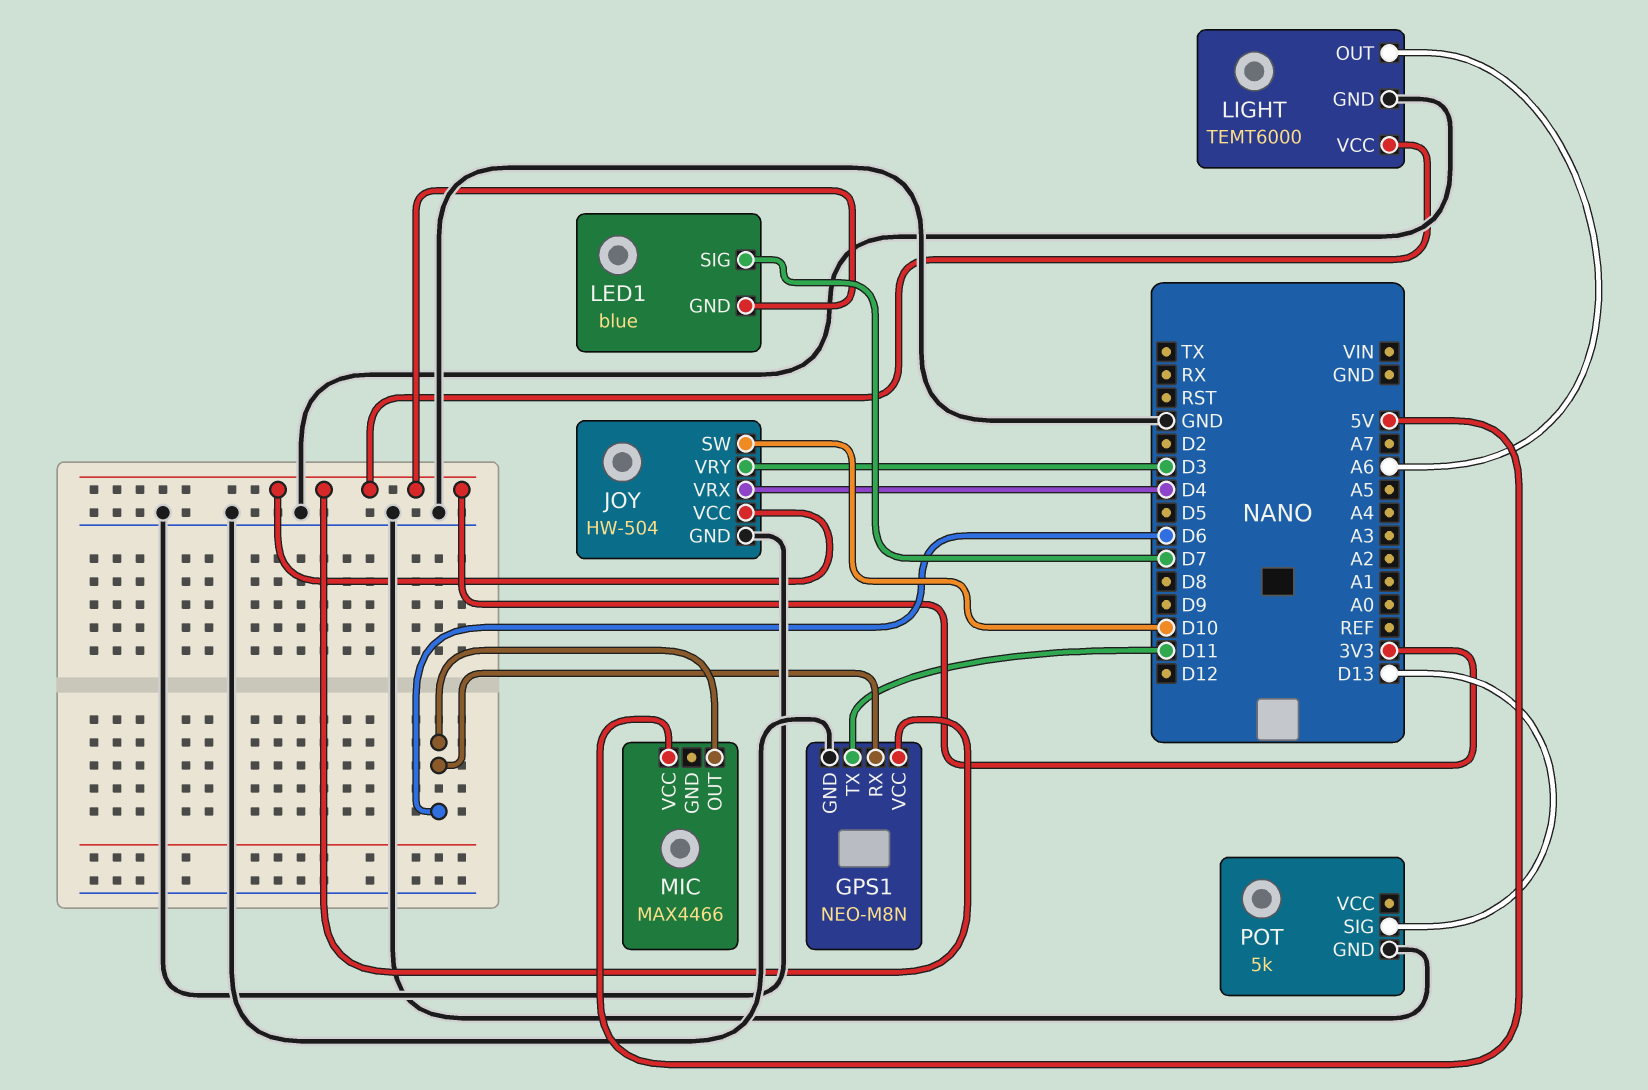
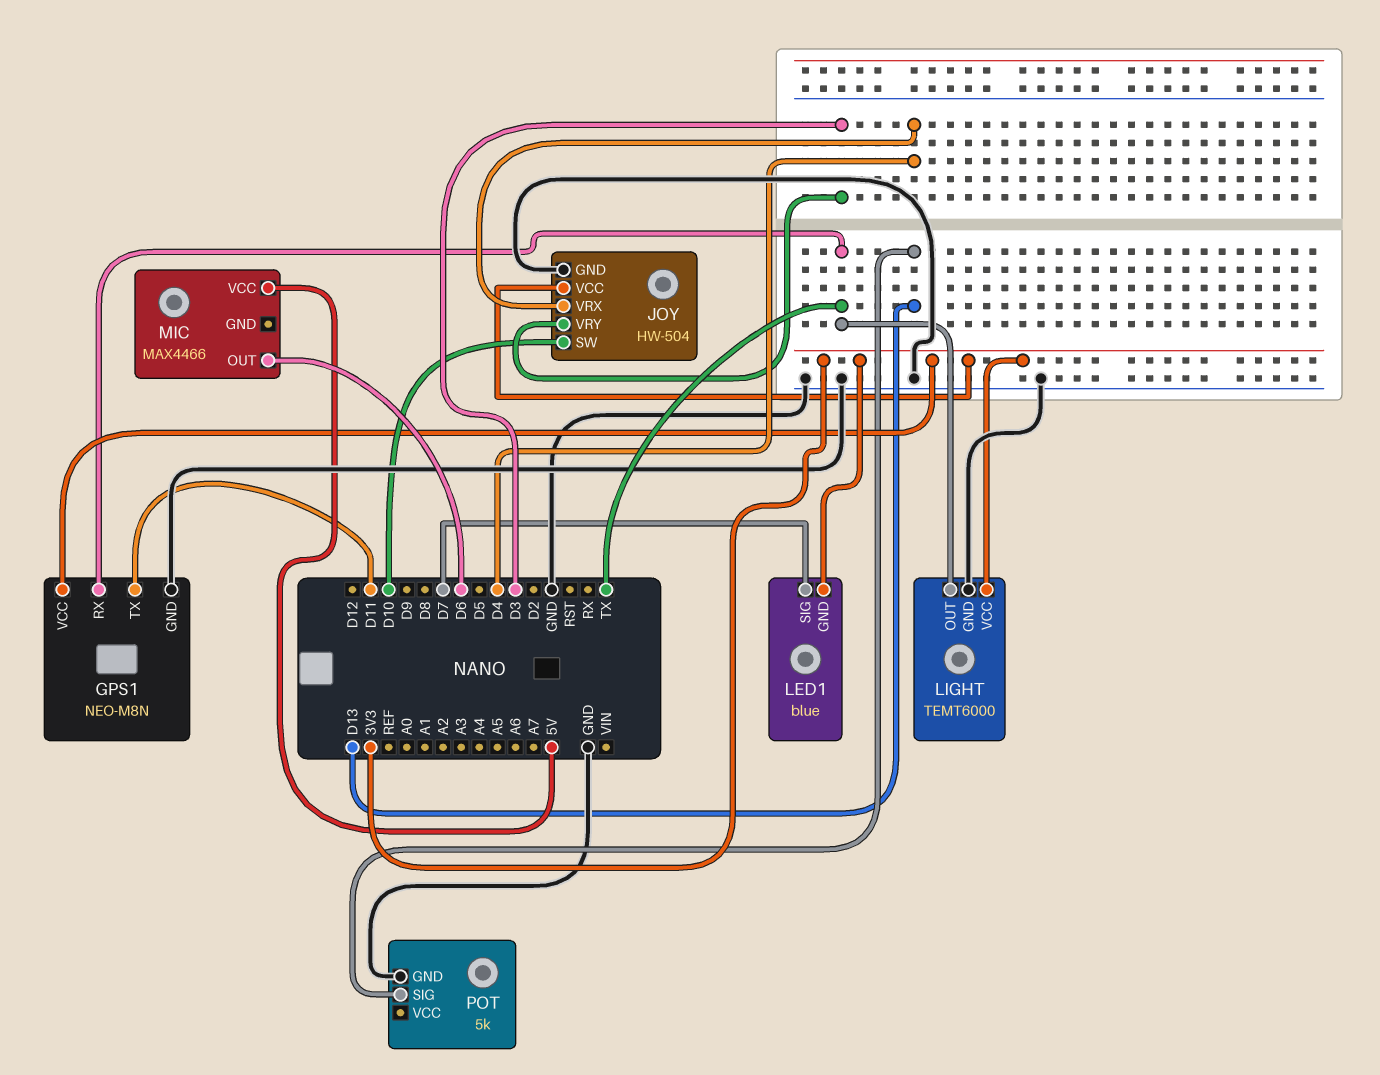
GPS1 pin RX: D6 -> TX
LIGHT pin OUT: A6 -> TX

